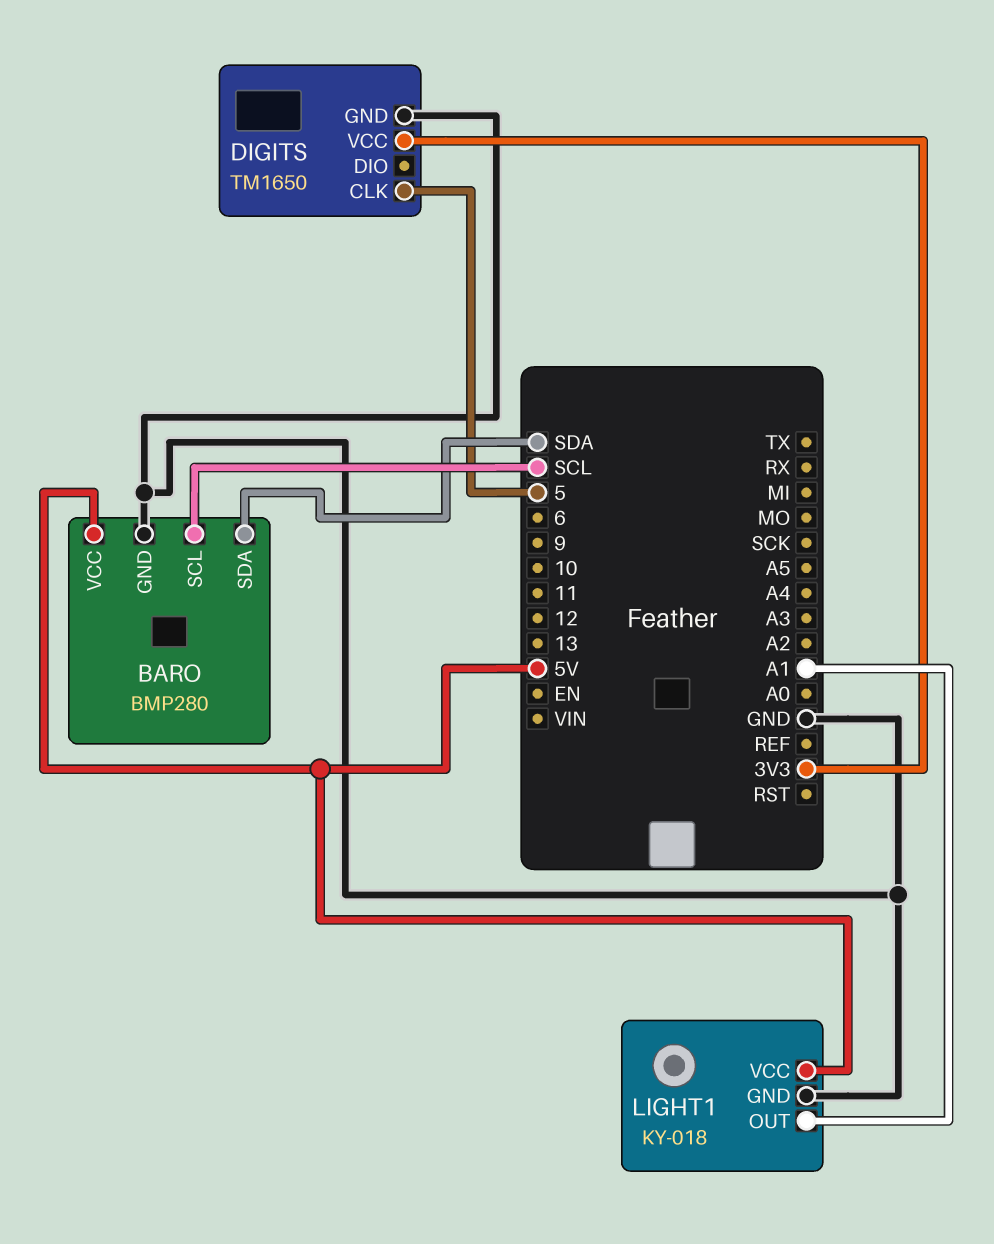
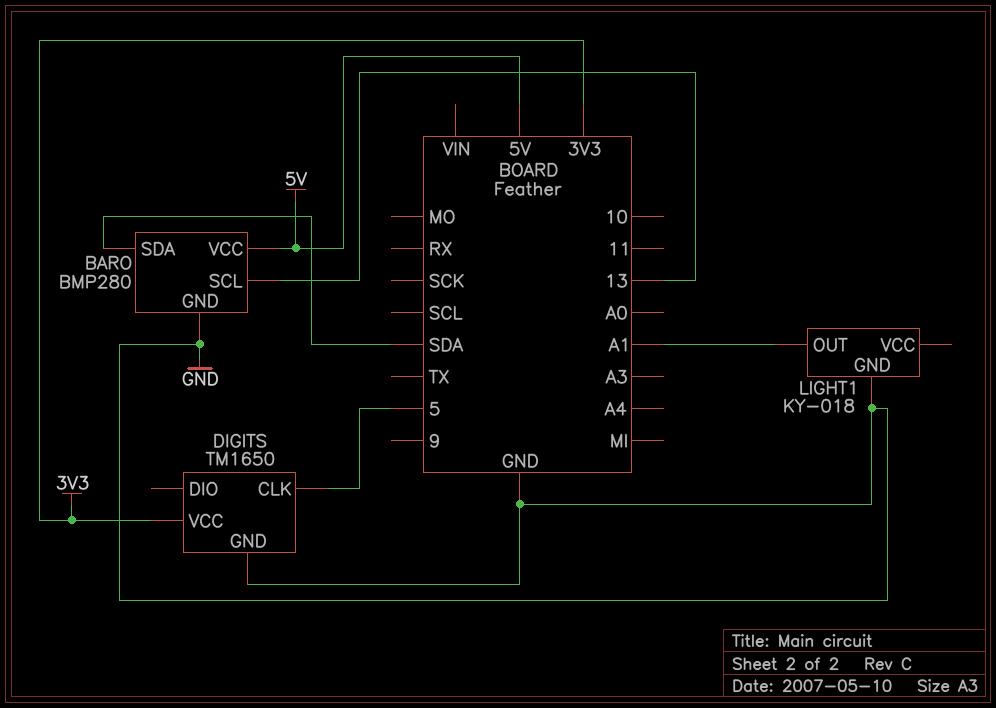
BARO pin SCL: SCL -> 13
LIGHT1 pin VCC: 5V -> none

